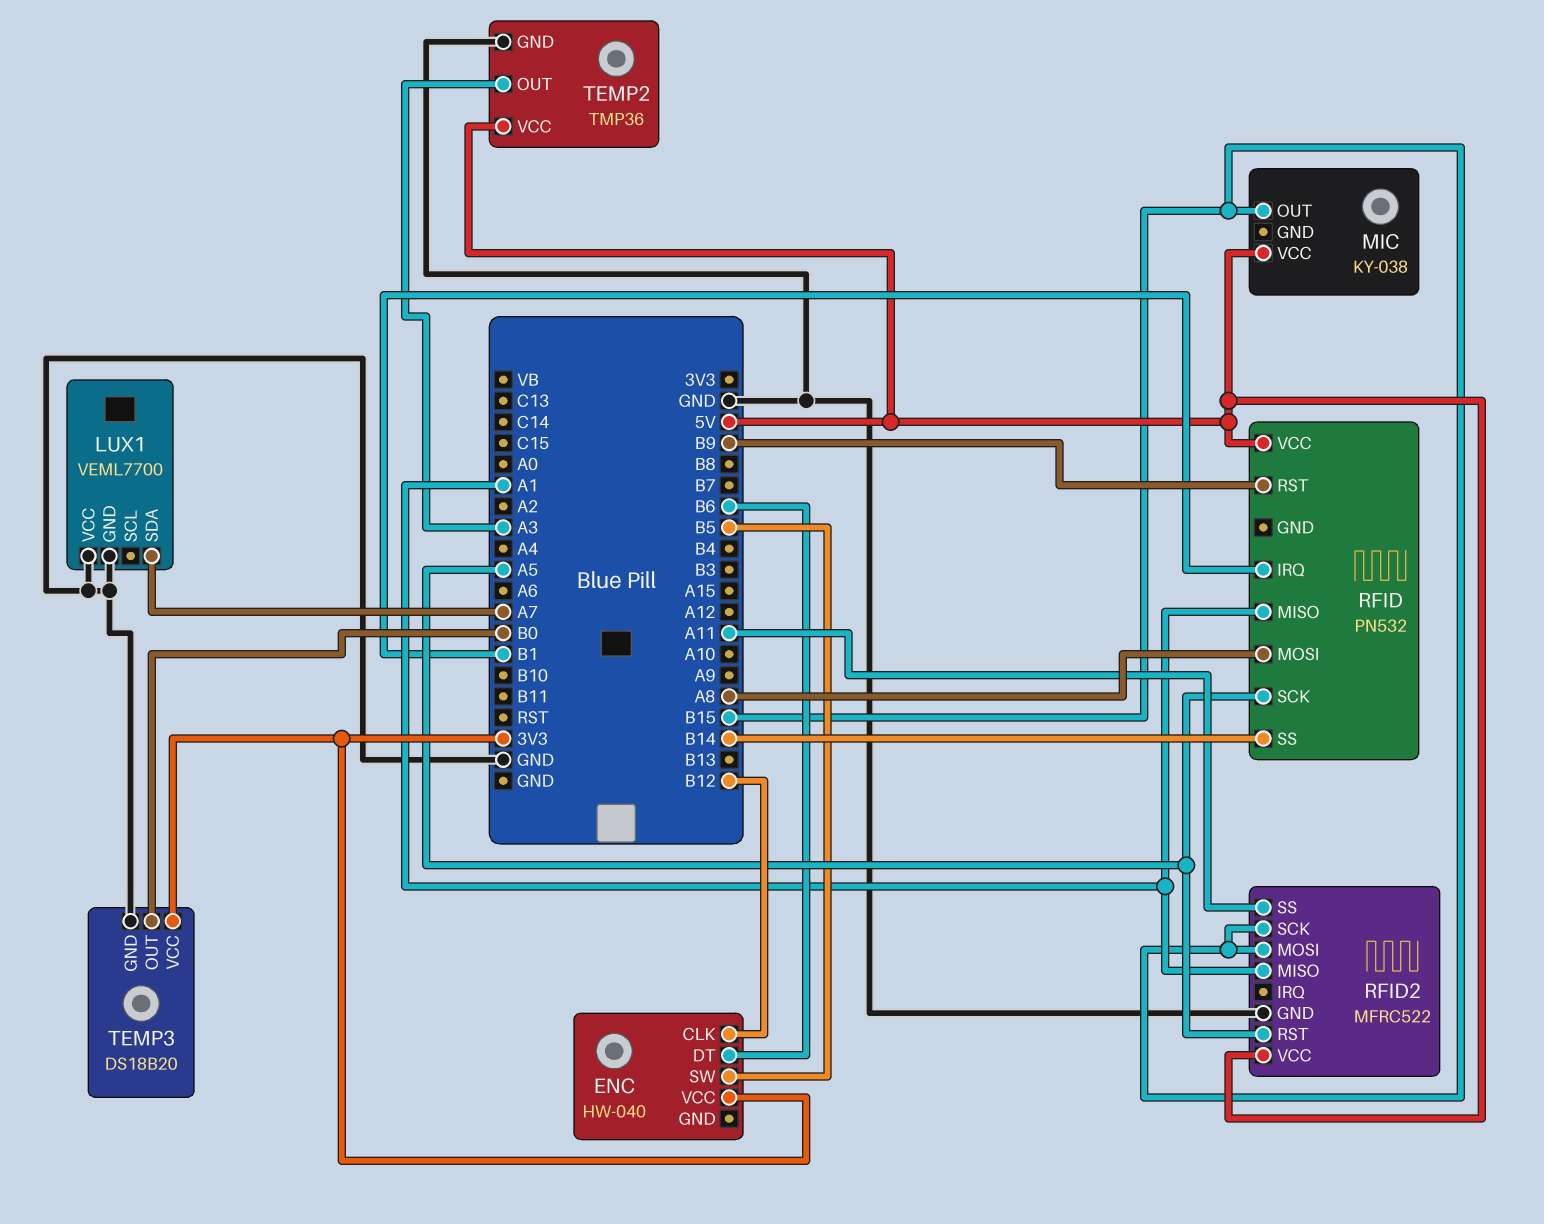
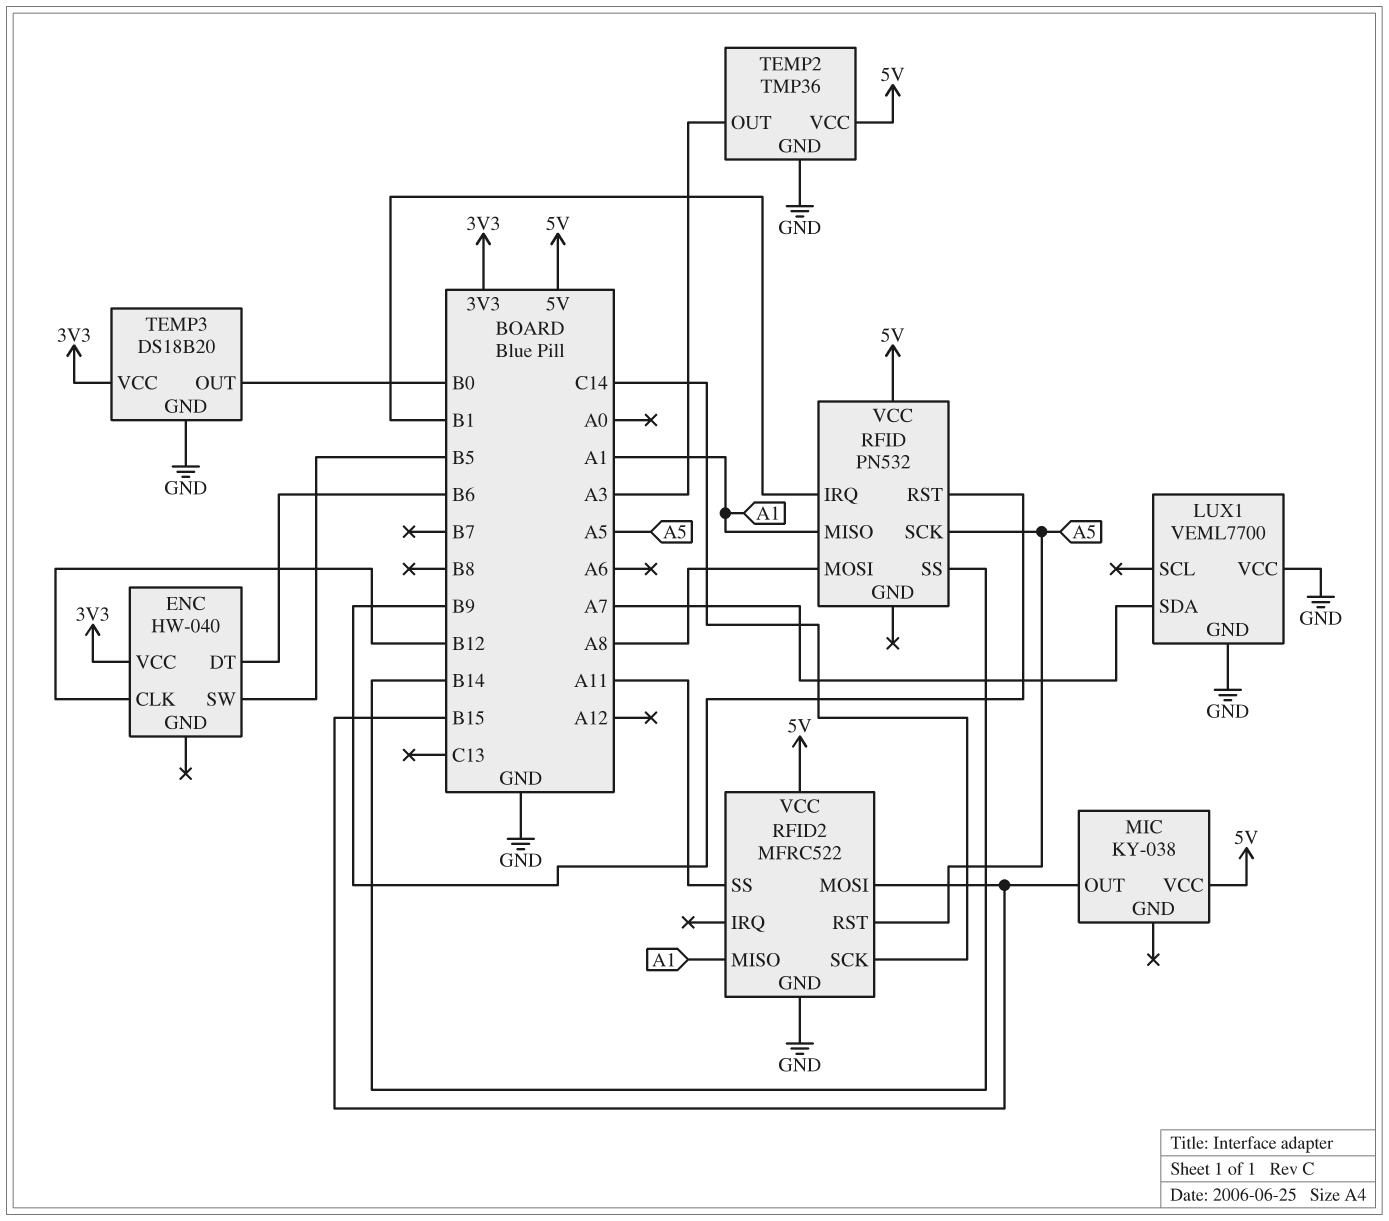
RFID2 pin SCK: B15 -> C14

